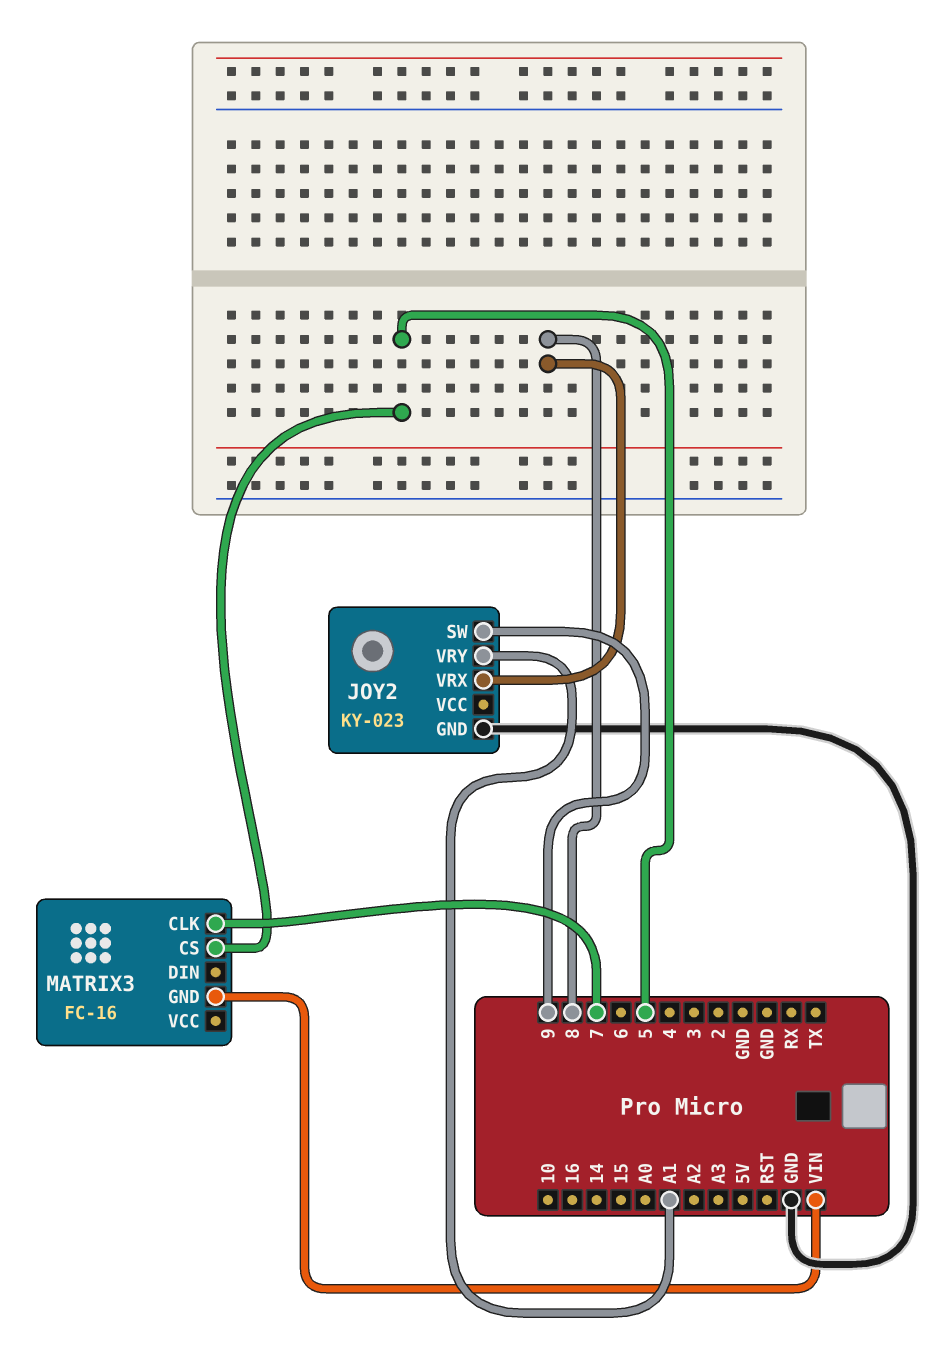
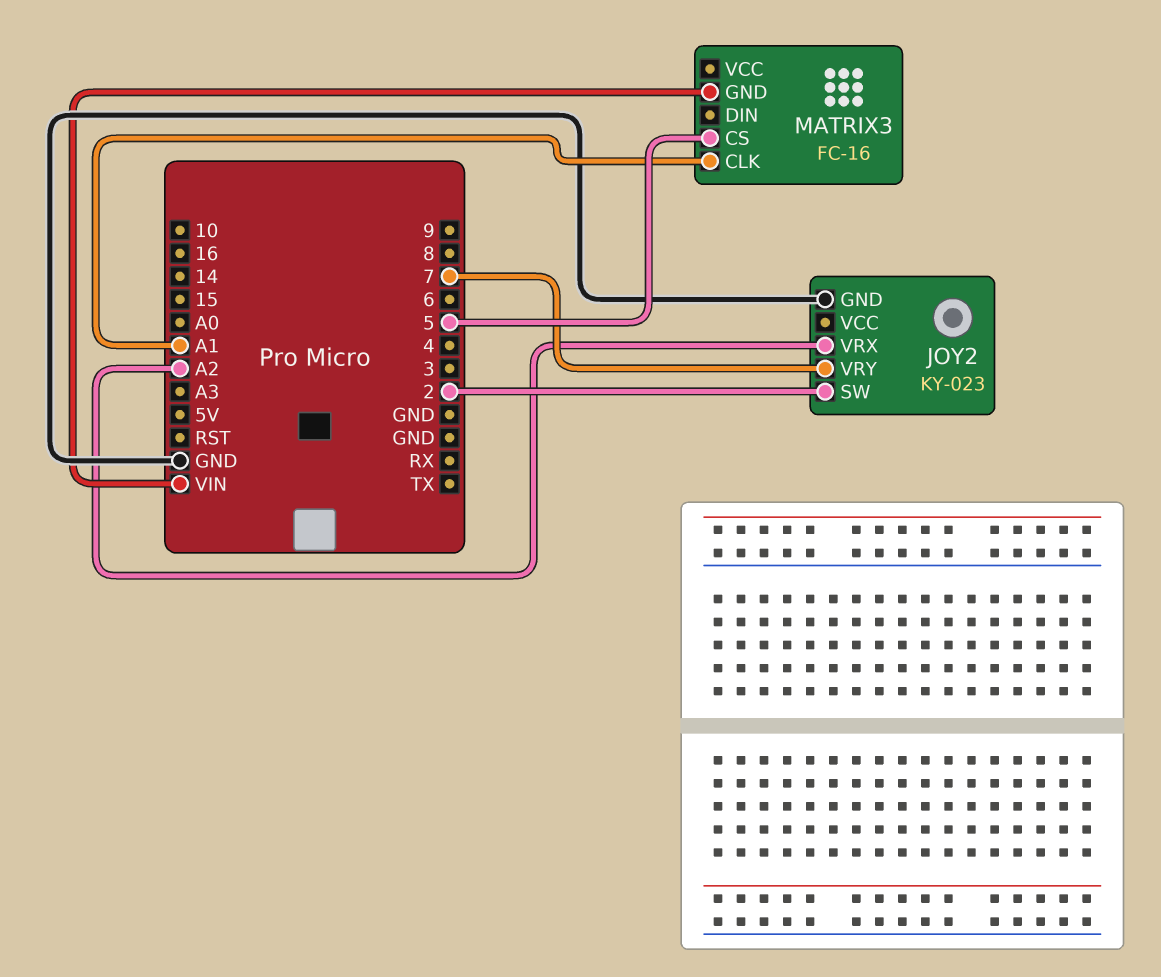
JOY2 pin SW: 9 -> 2
JOY2 pin VRX: 8 -> A2
JOY2 pin VRY: A1 -> 7
MATRIX3 pin CLK: 7 -> A1

